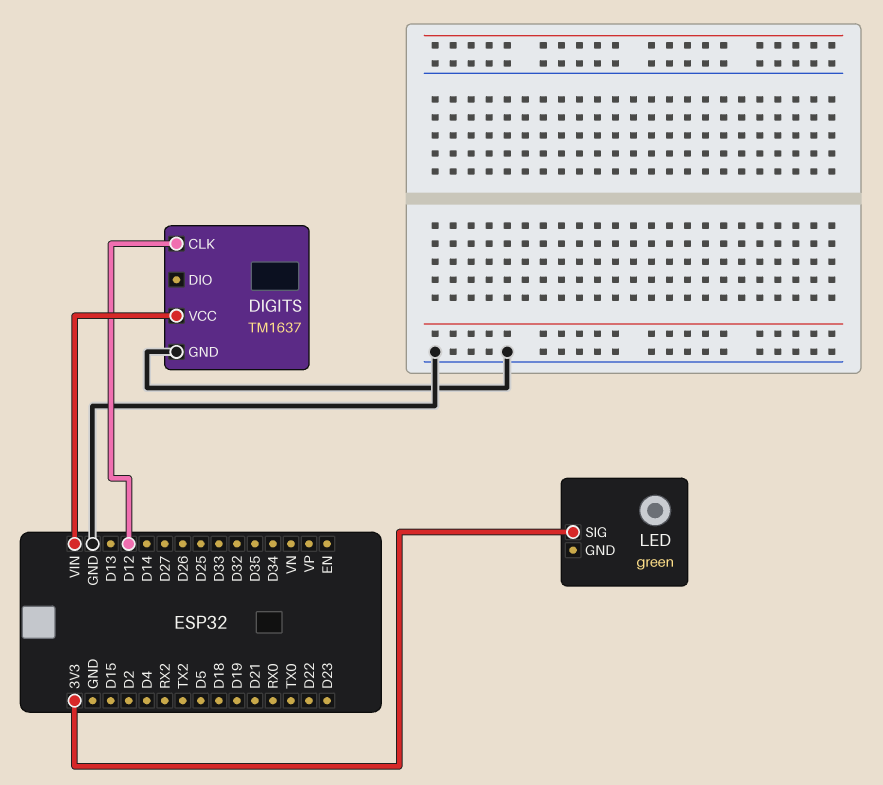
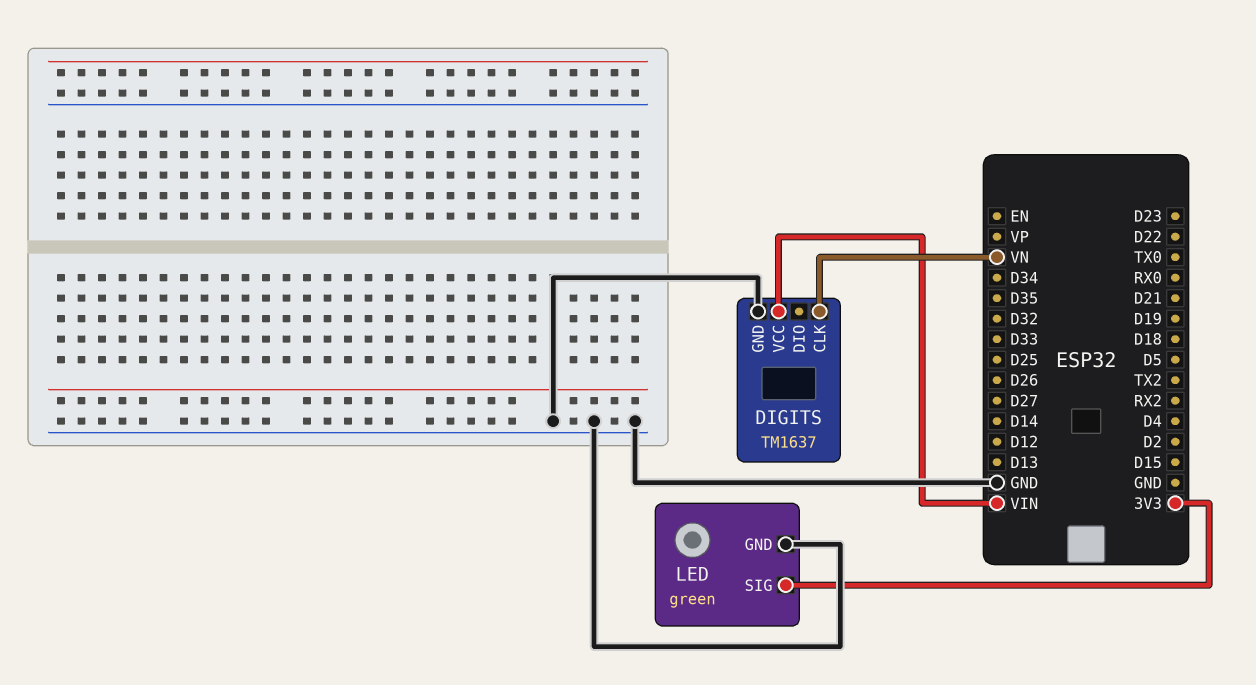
DIGITS pin CLK: D12 -> VN
LED pin GND: none -> GND

